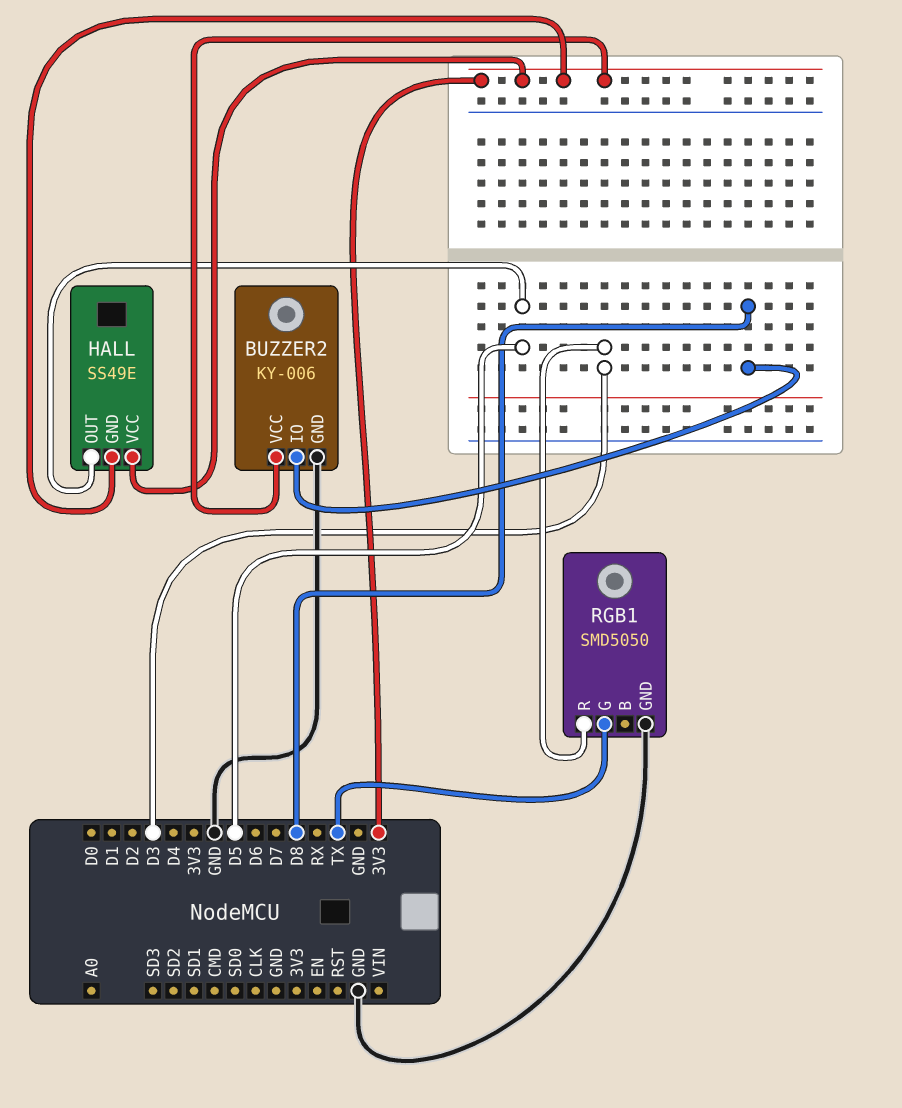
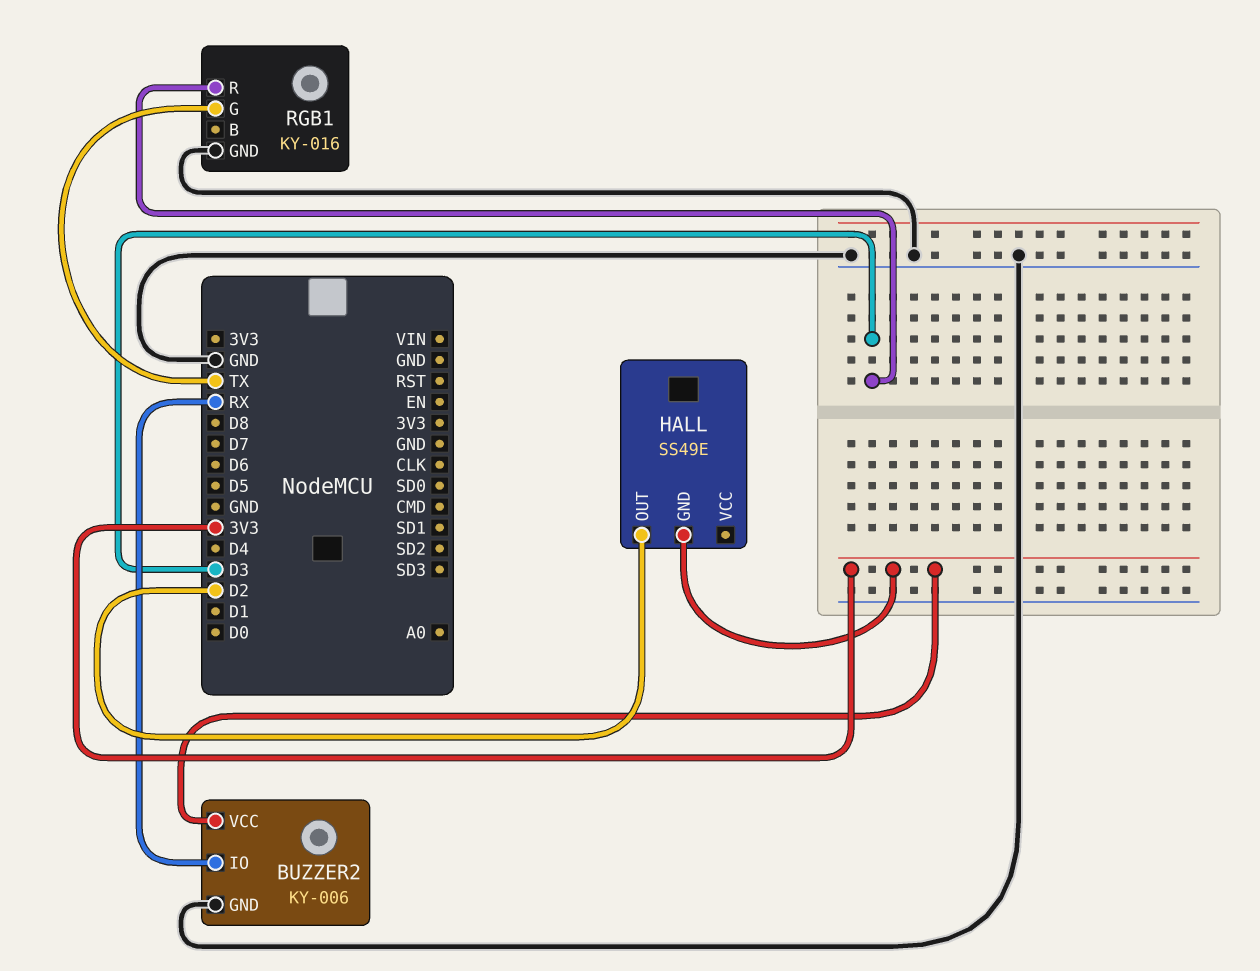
BUZZER2 pin IO: D8 -> RX
HALL pin OUT: D5 -> D2
HALL pin VCC: 3V3 -> none
RGB1: SMD5050 -> KY-016

